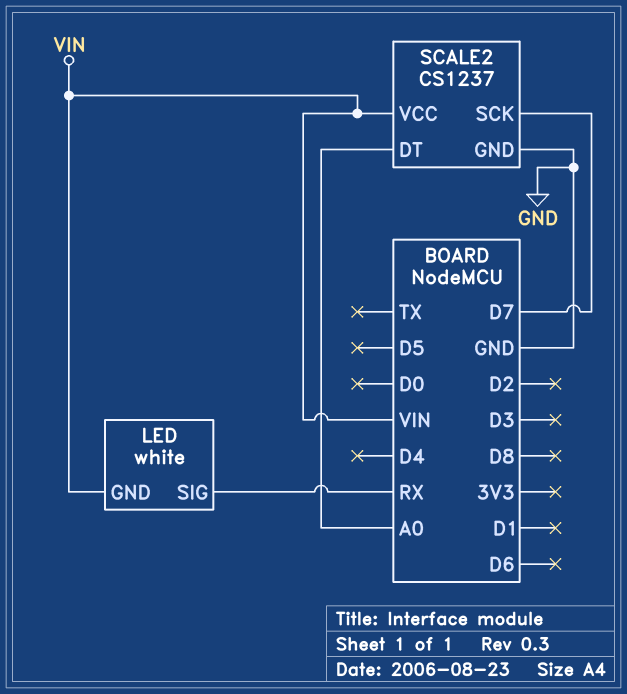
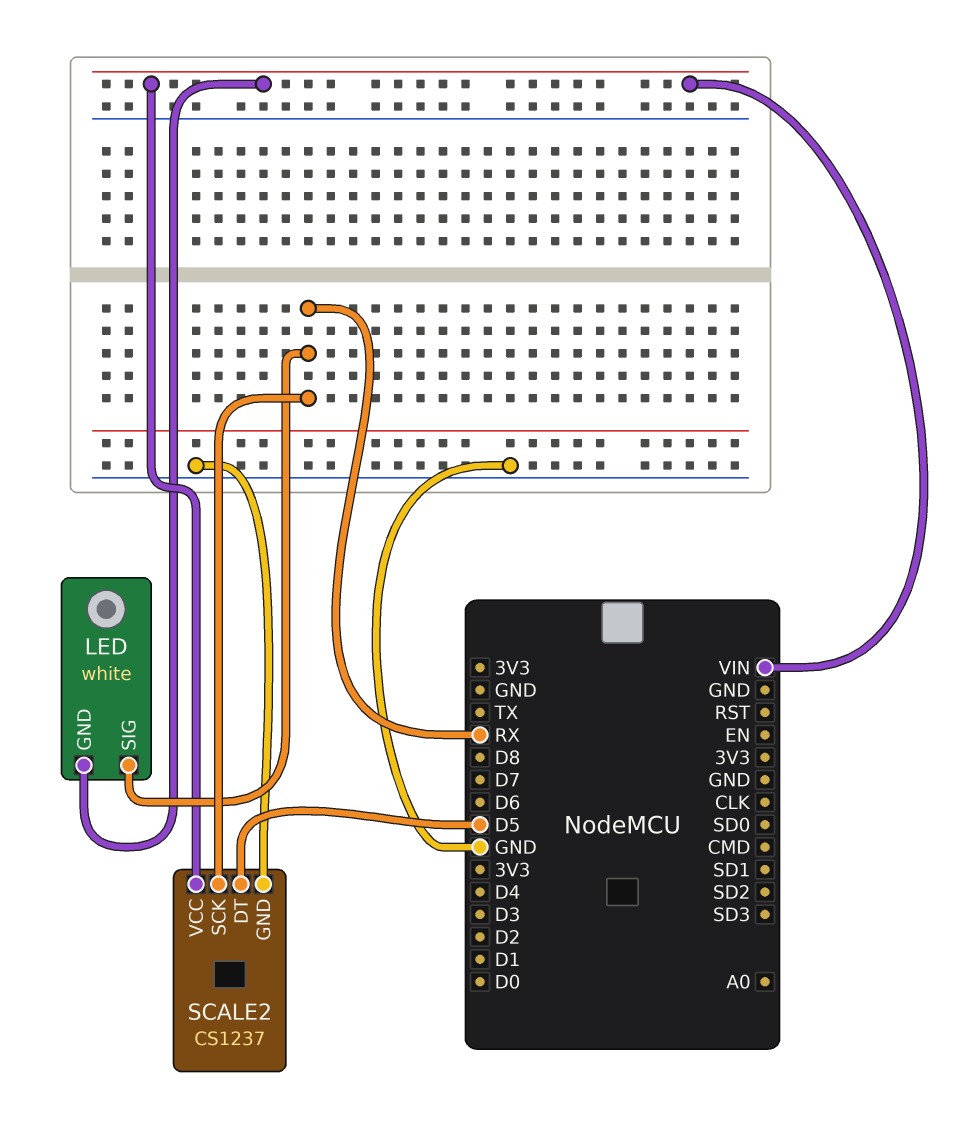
SCALE2 pin DT: A0 -> D5
SCALE2 pin SCK: D7 -> RX

